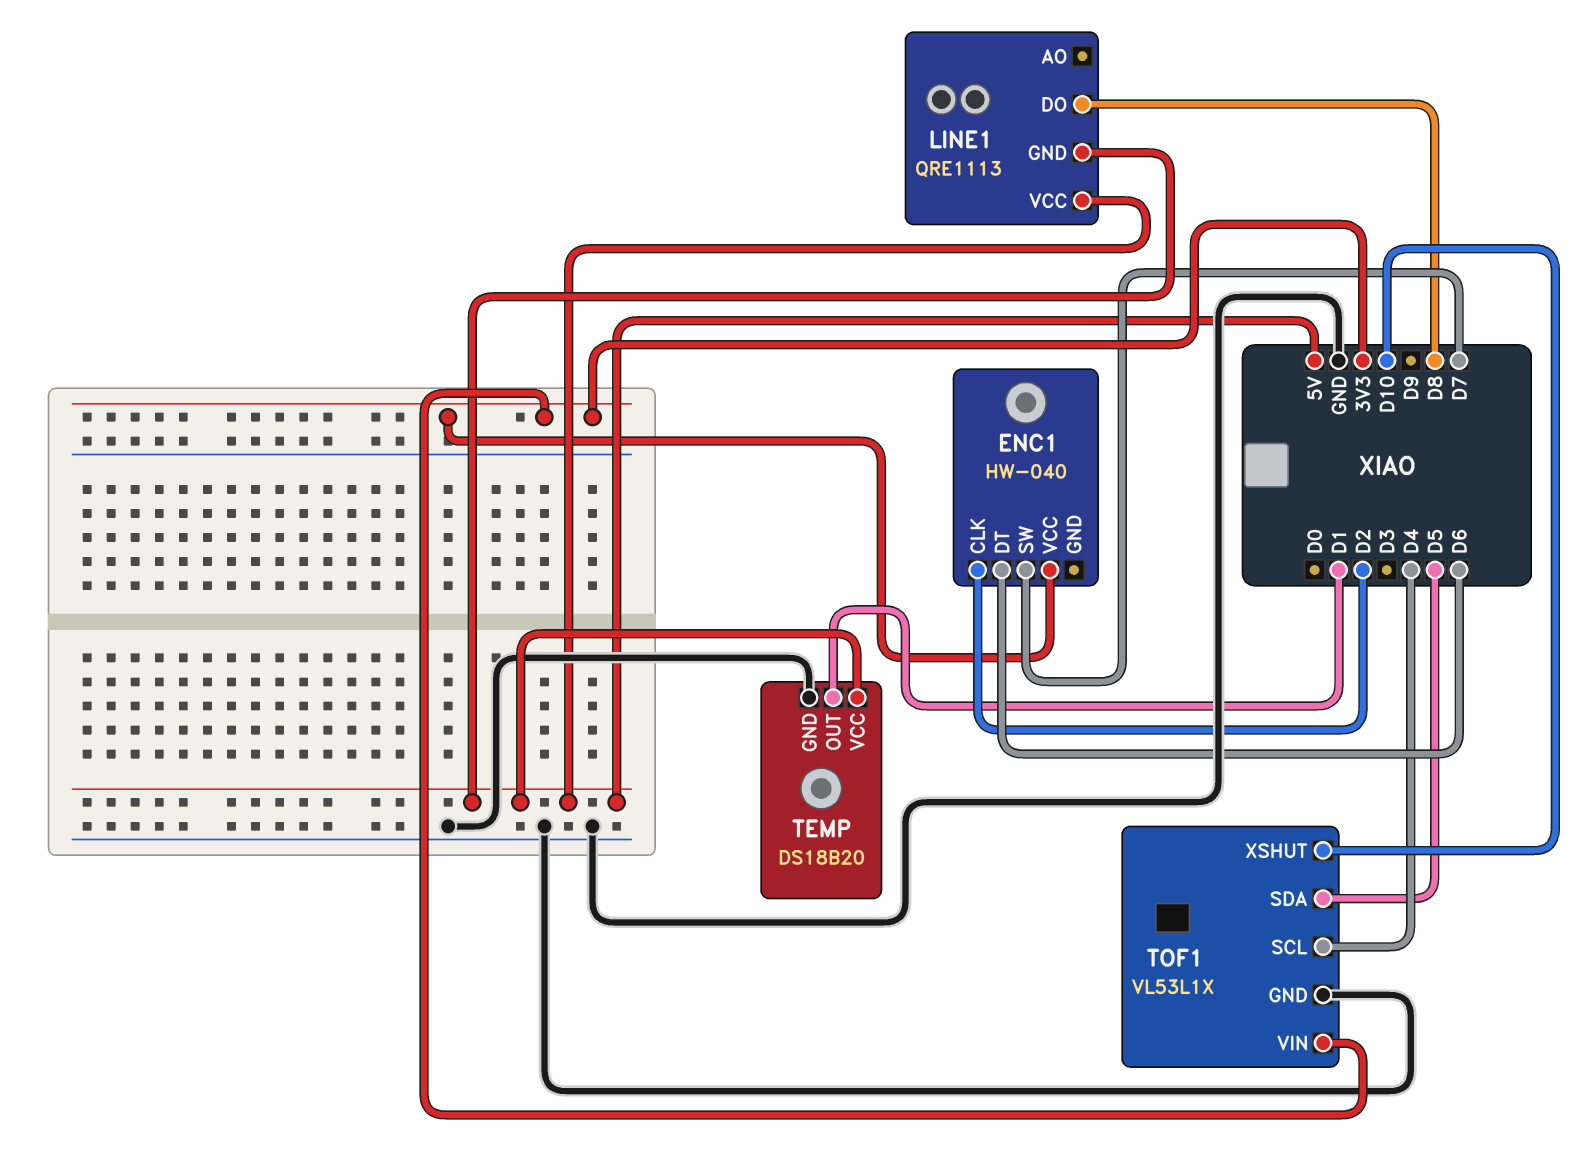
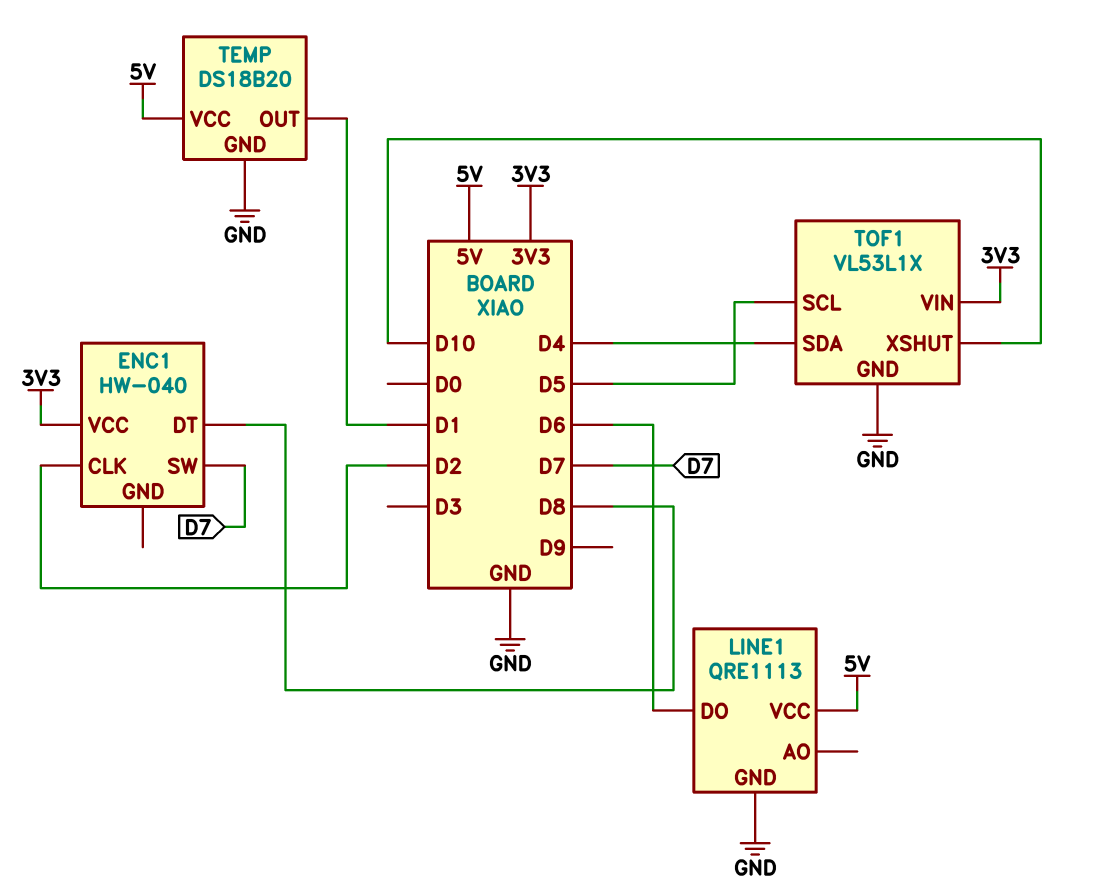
ENC1 pin DT: D6 -> D8
LINE1 pin DO: D8 -> D6
LINE1 pin GND: 5V -> GND
TOF1 pin SCL: D4 -> D5
TOF1 pin SDA: D5 -> D4

